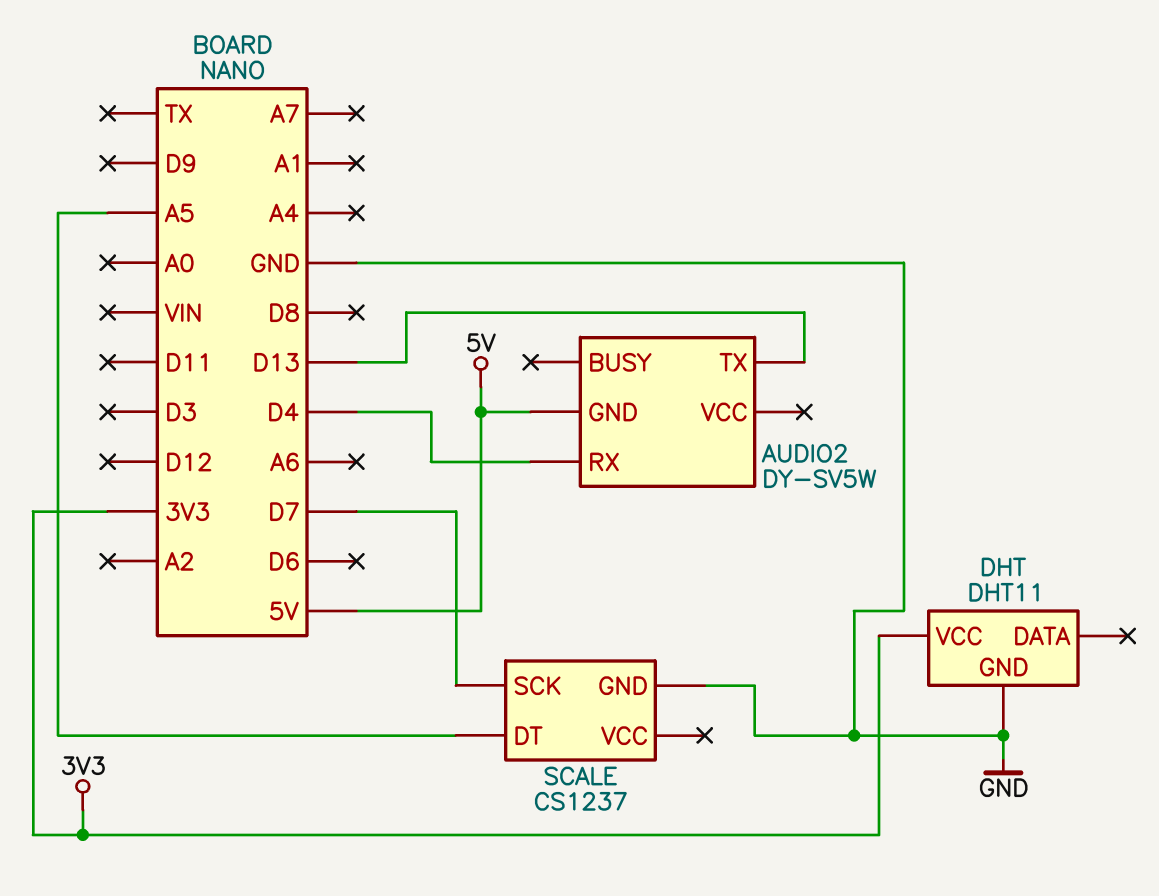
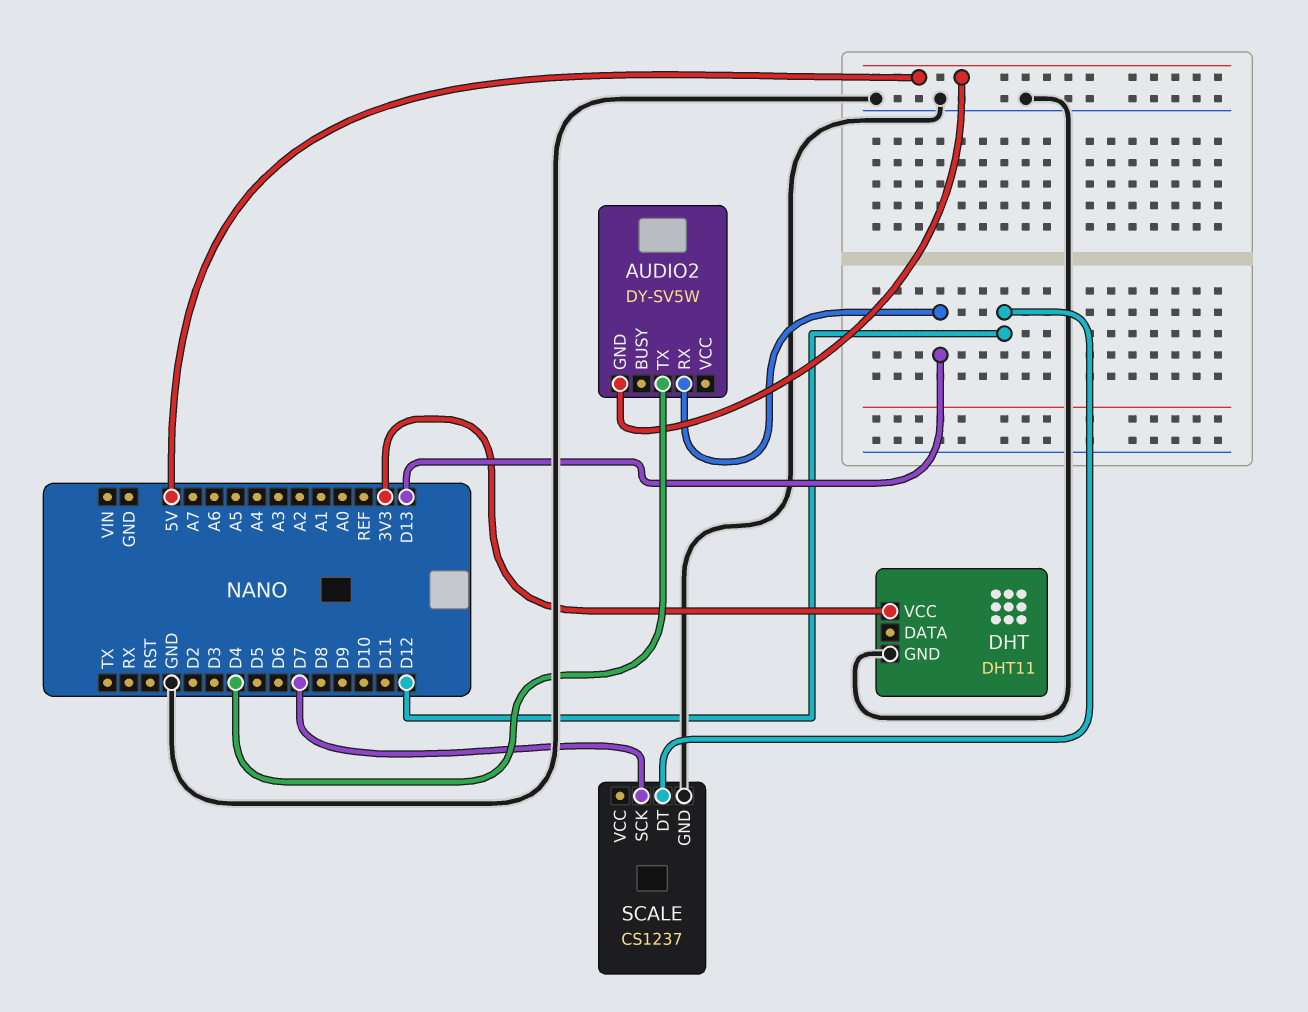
AUDIO2 pin RX: D4 -> D13
AUDIO2 pin TX: D13 -> D4
SCALE pin DT: A5 -> D12

